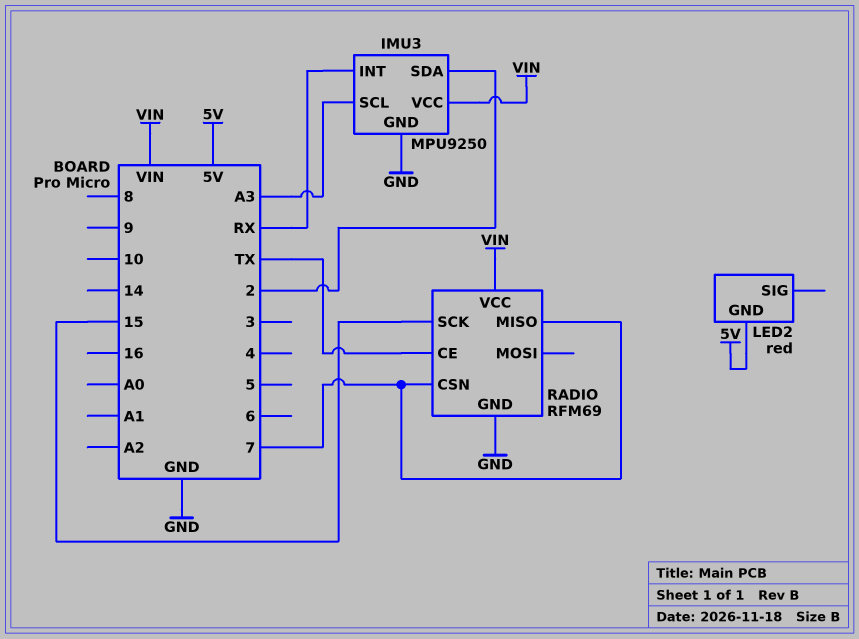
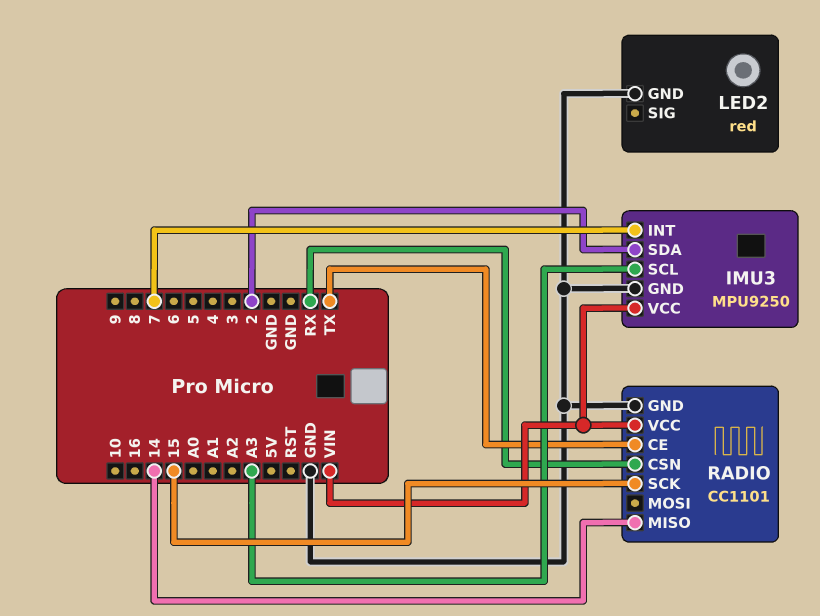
IMU3 pin INT: RX -> 7
LED2 pin GND: 5V -> GND
RADIO: RFM69 -> CC1101
RADIO pin CSN: 7 -> RX
RADIO pin MISO: 7 -> 14

